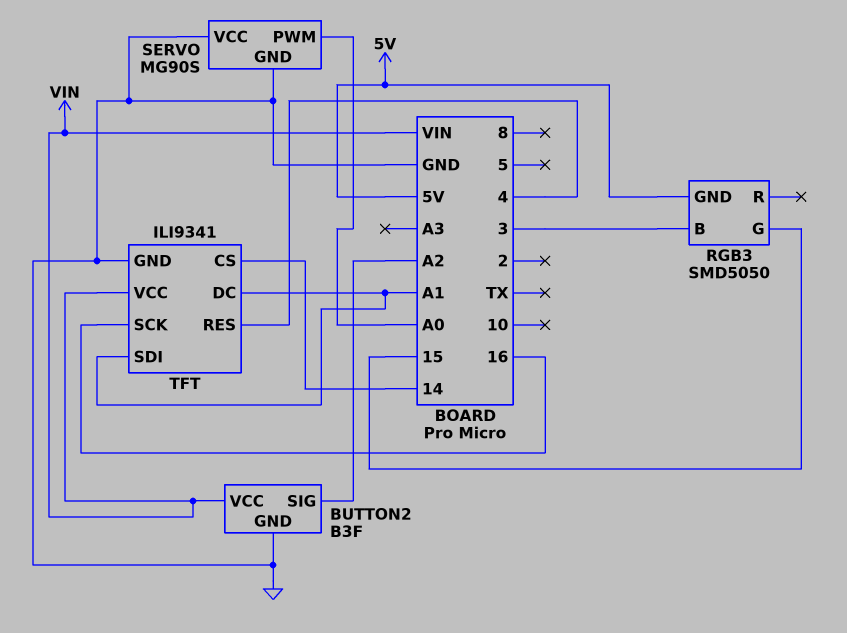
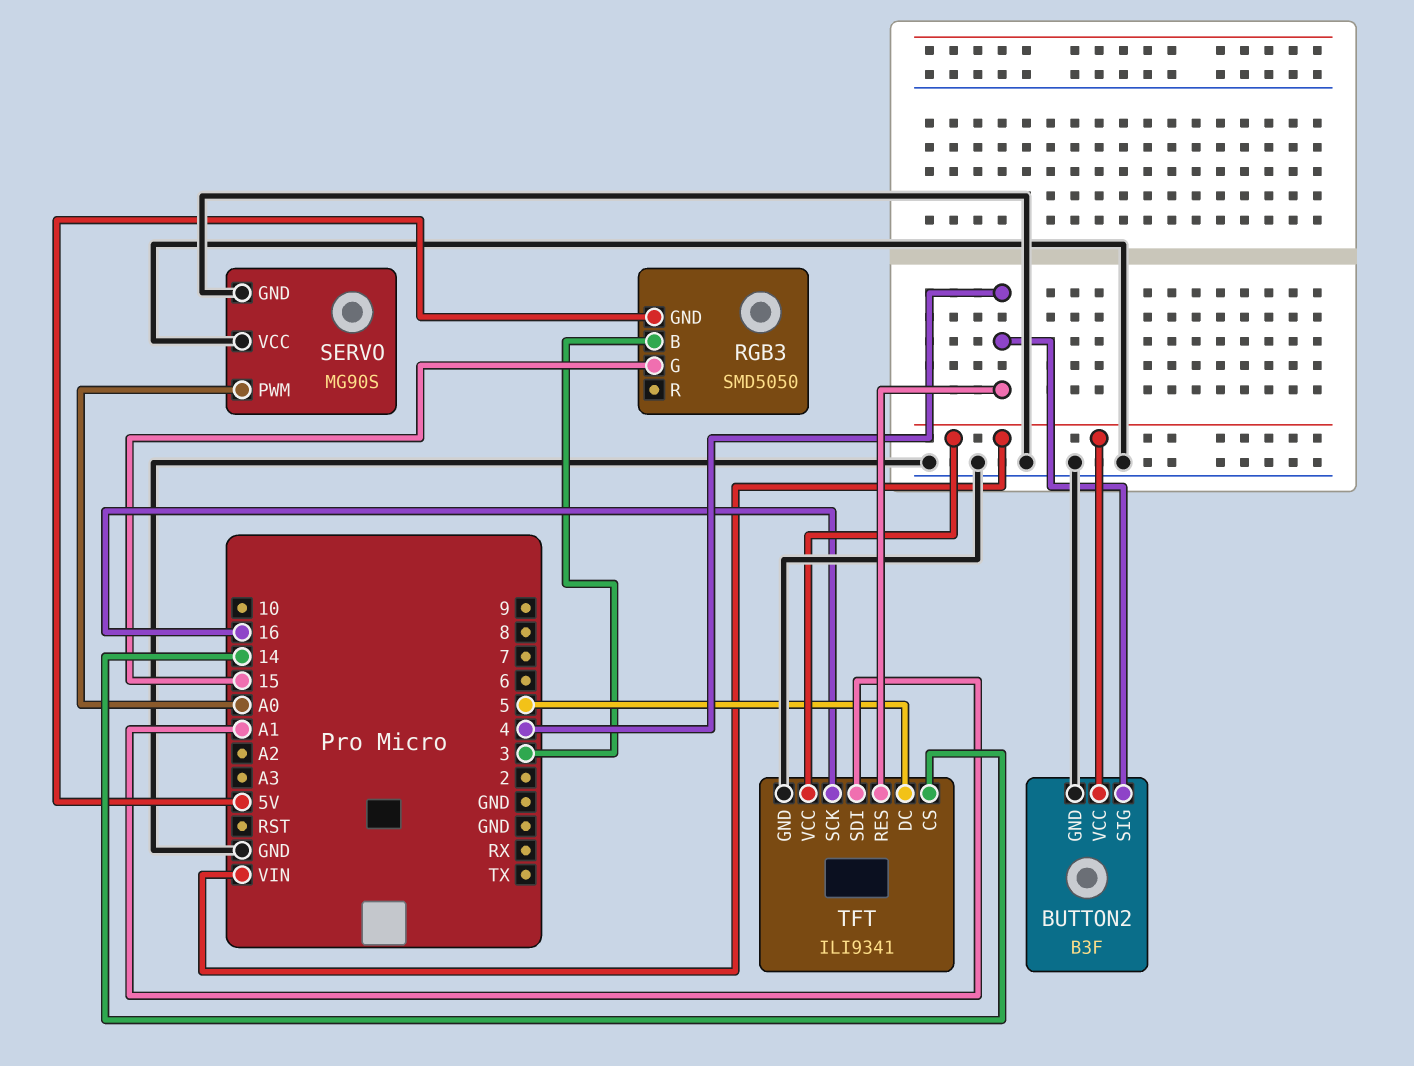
BUTTON2 pin SIG: A2 -> 4
TFT pin DC: A1 -> 5

